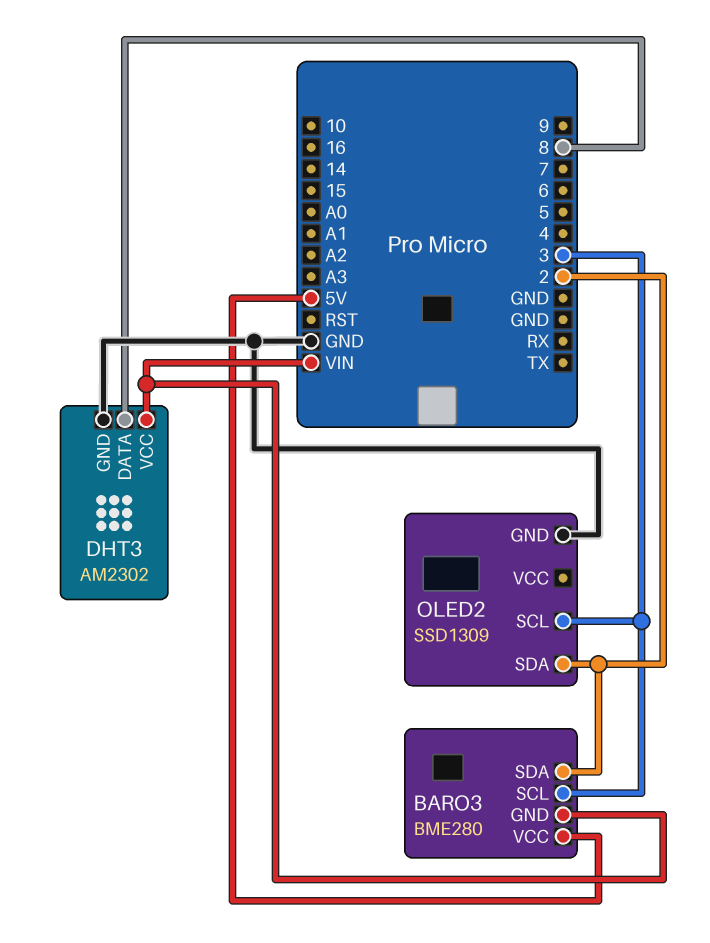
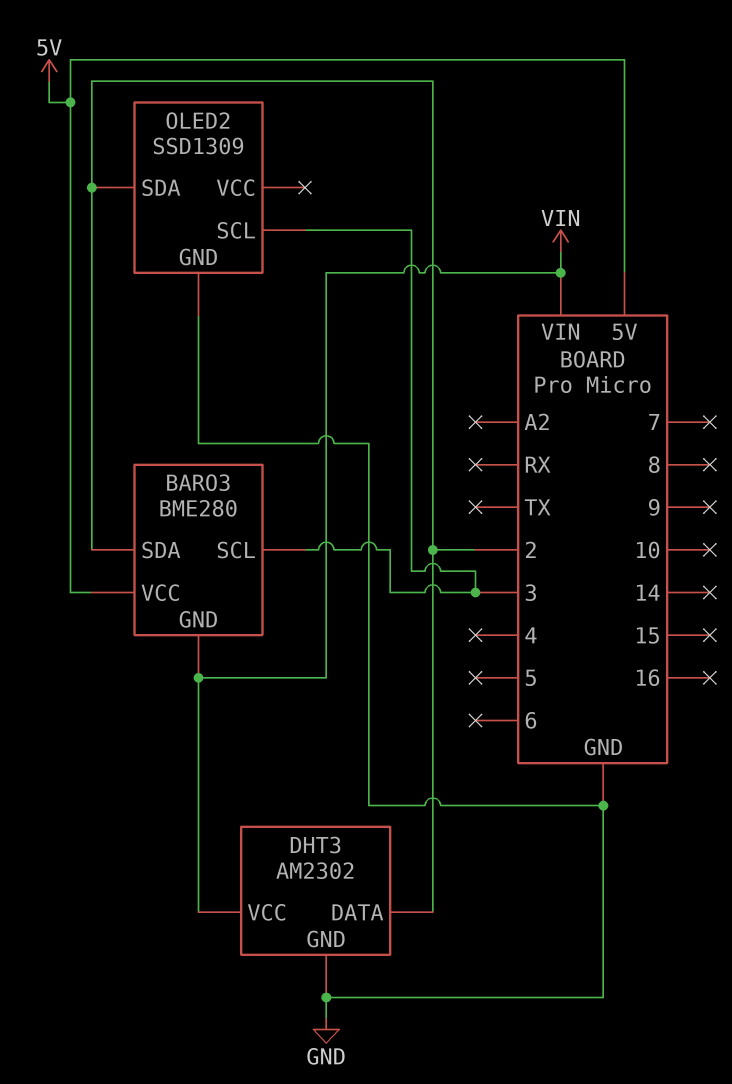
DHT3 pin DATA: 8 -> 2

